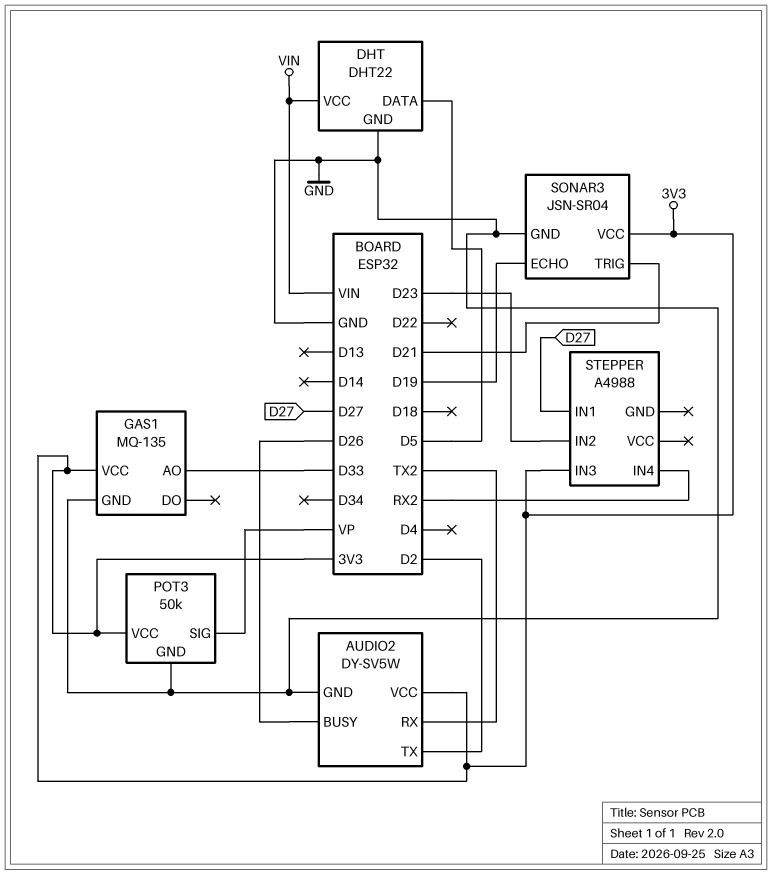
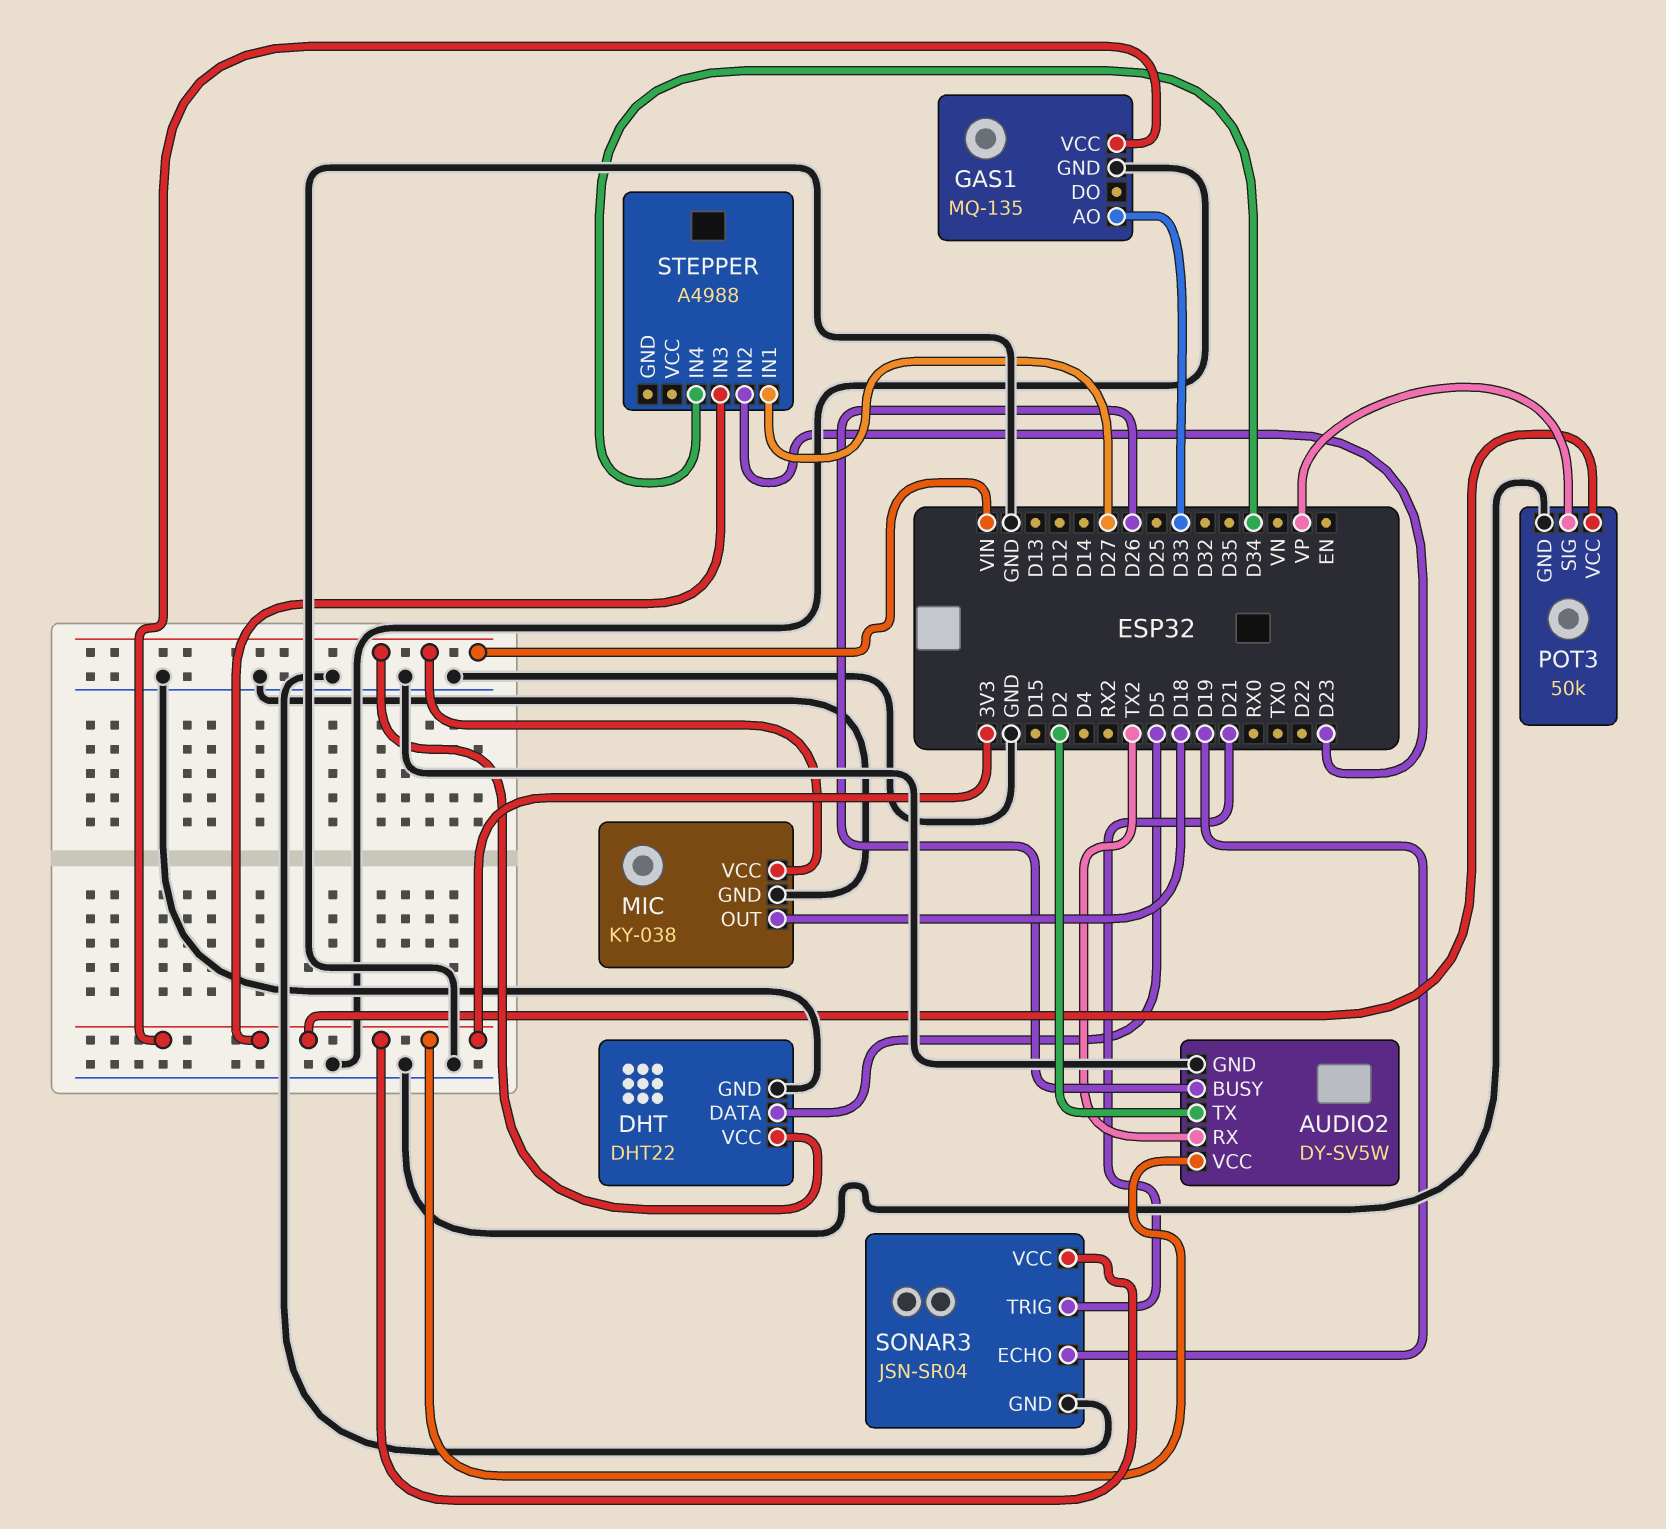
MIC: none -> KY-038
MIC pin GND: none -> GND
MIC pin OUT: none -> D18
MIC pin VCC: none -> VIN
STEPPER pin IN4: RX2 -> D34

